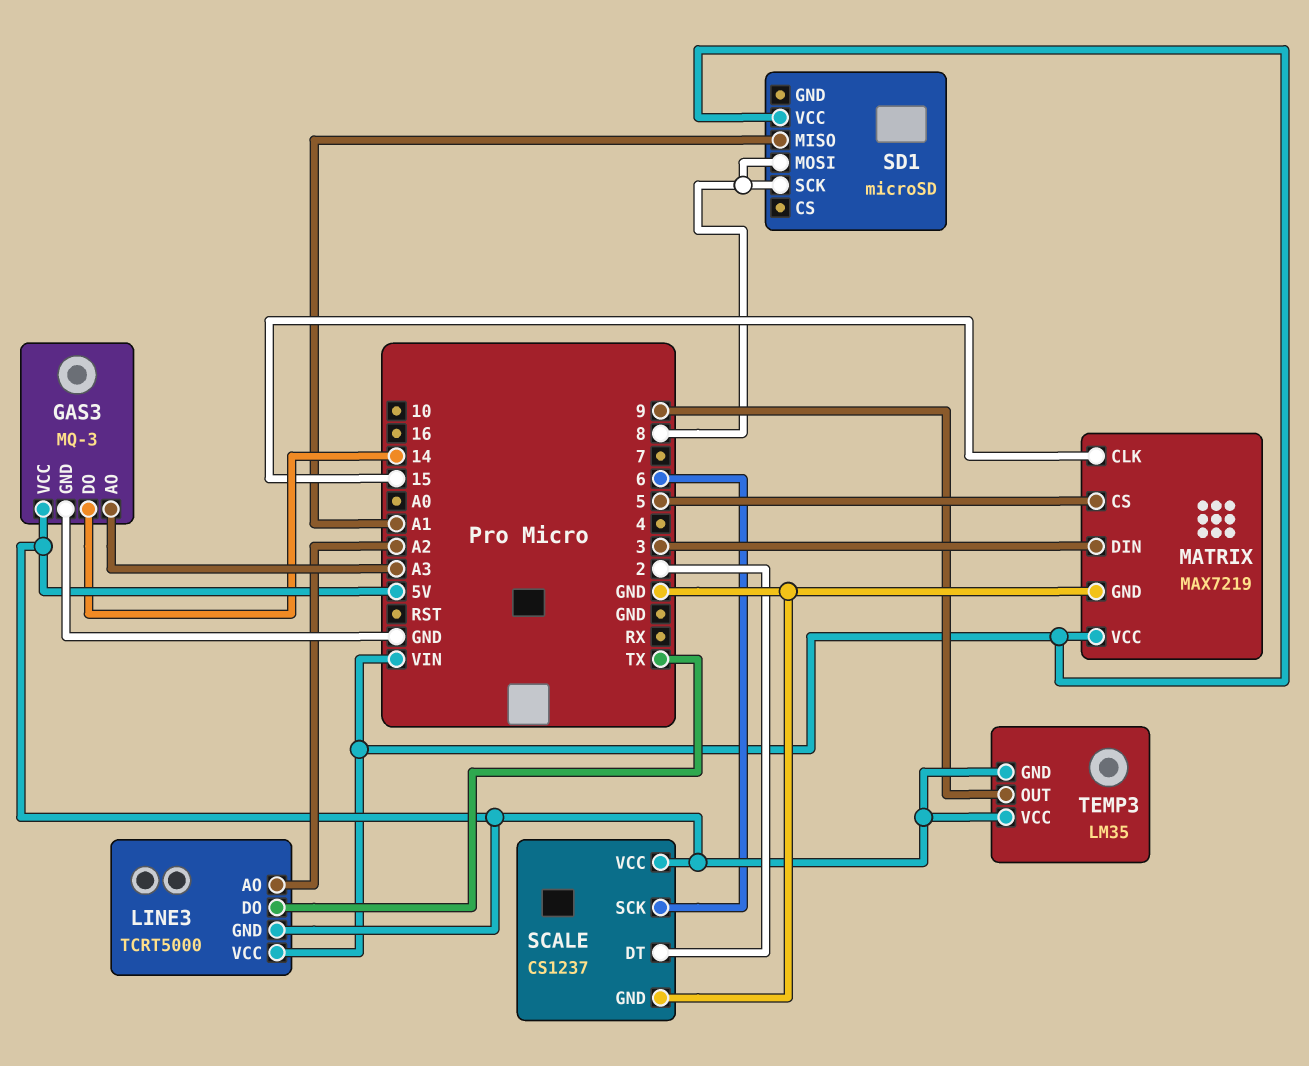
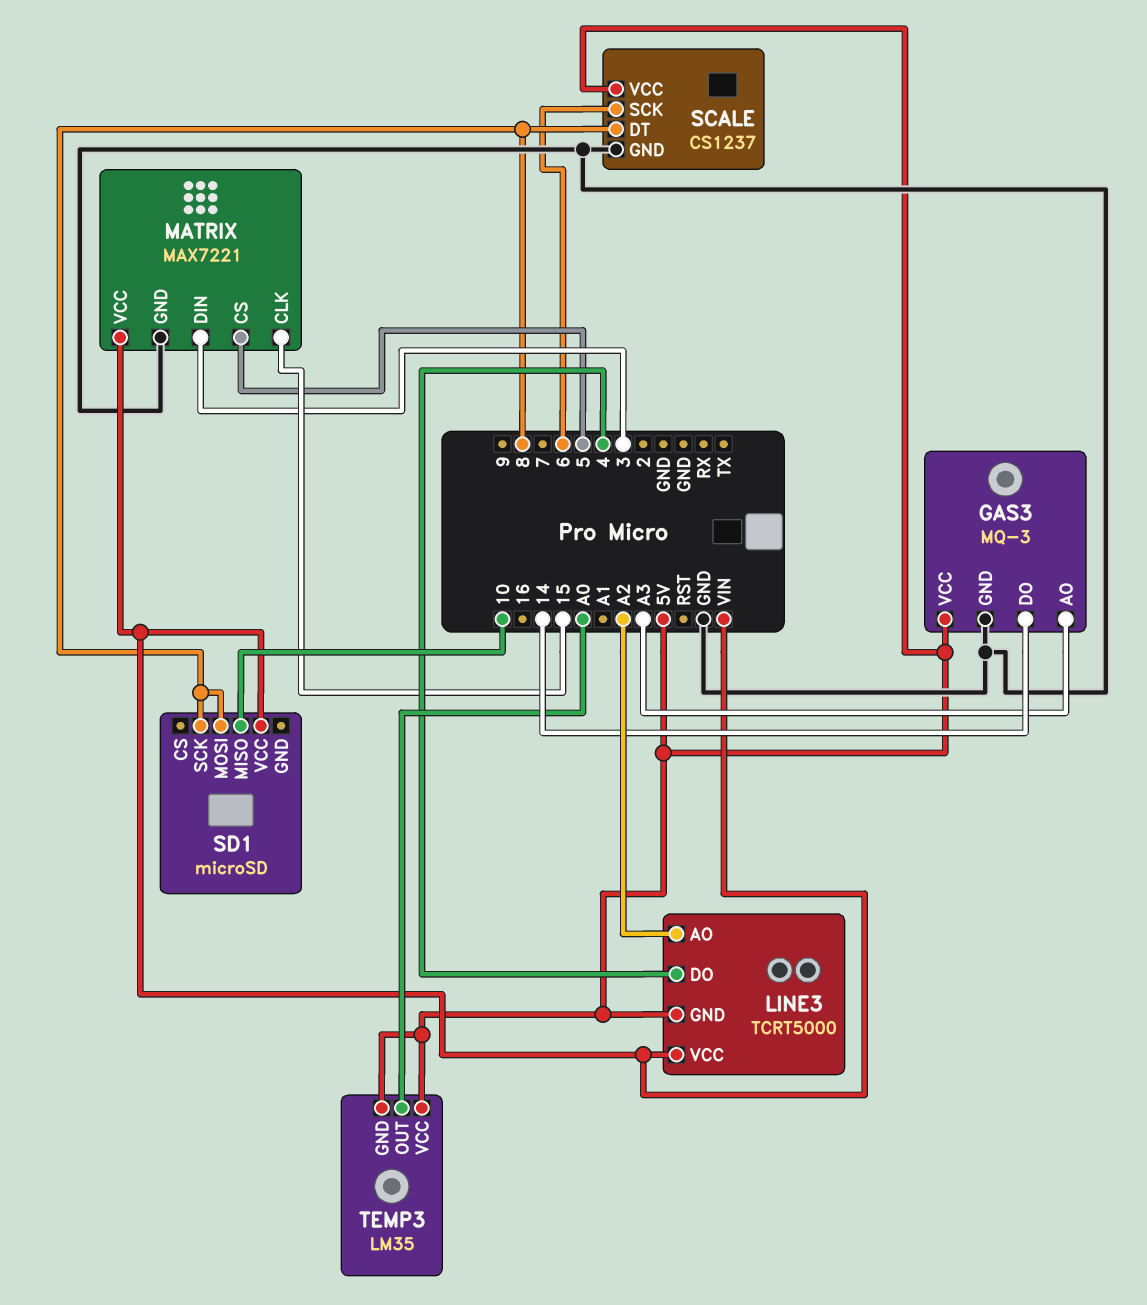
LINE3 pin DO: TX -> 4
MATRIX: MAX7219 -> MAX7221
SCALE pin DT: 2 -> 8
SD1 pin MISO: A1 -> 10
TEMP3 pin OUT: 9 -> A0

